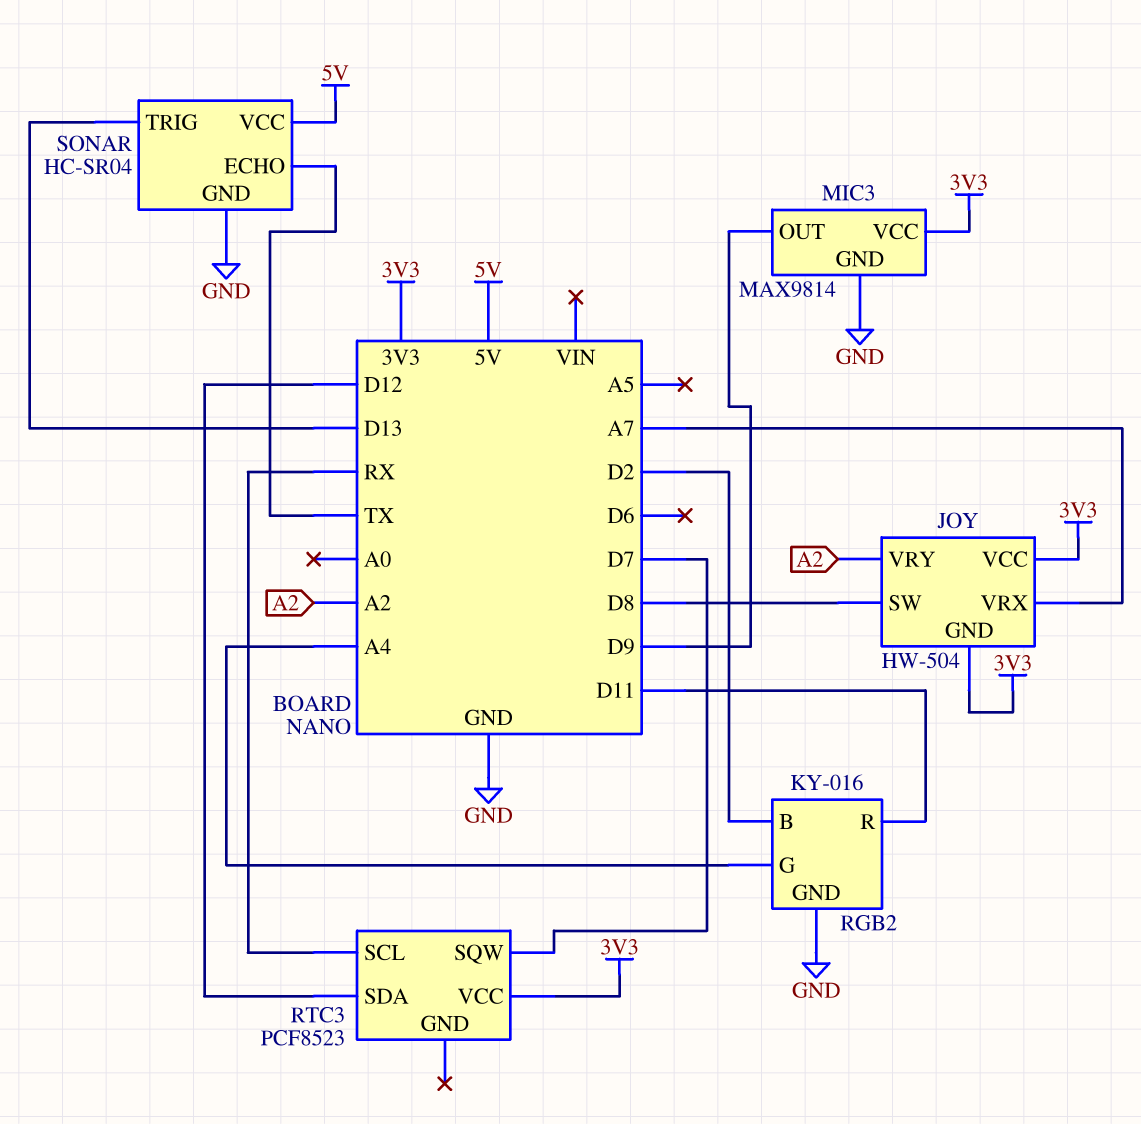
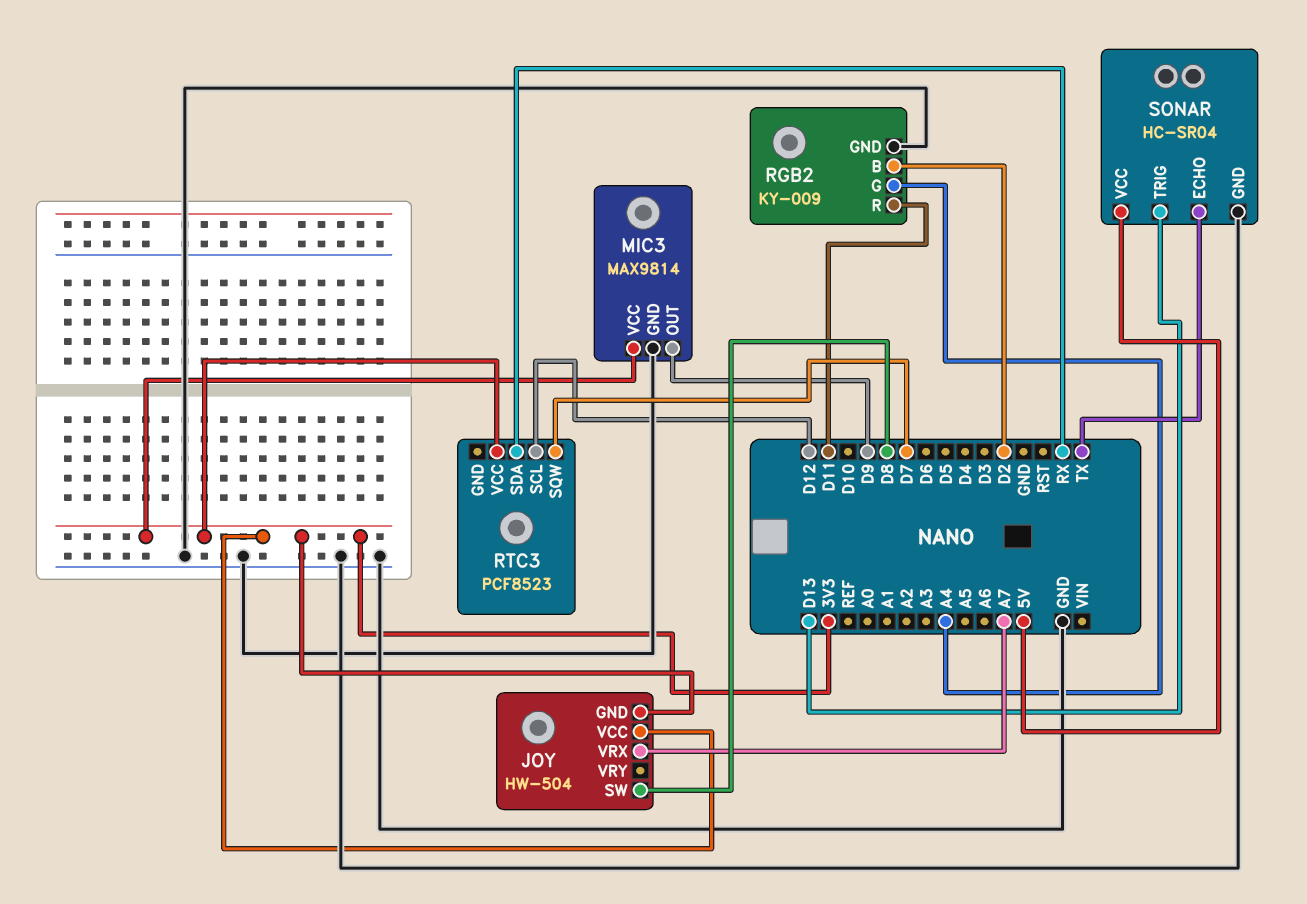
JOY pin VRY: A2 -> none
RGB2: KY-016 -> KY-009
RTC3 pin SCL: RX -> D12
RTC3 pin SDA: D12 -> RX

